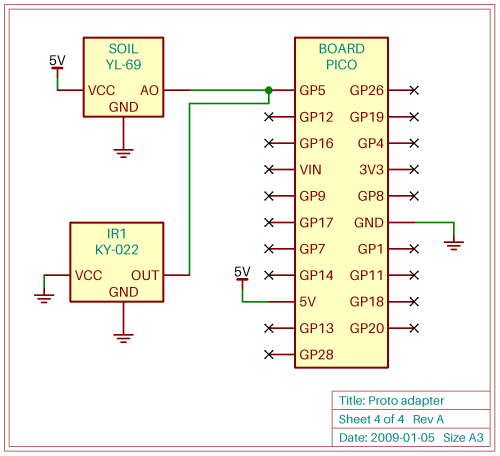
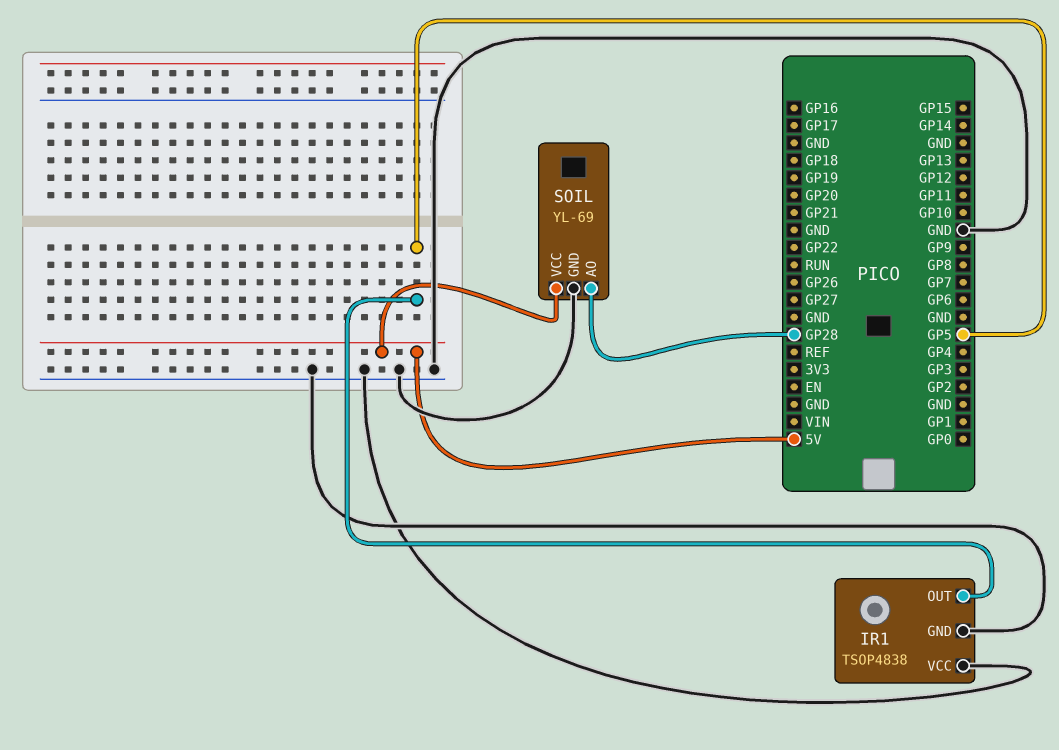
IR1: KY-022 -> TSOP4838
SOIL pin AO: GP5 -> GP28

